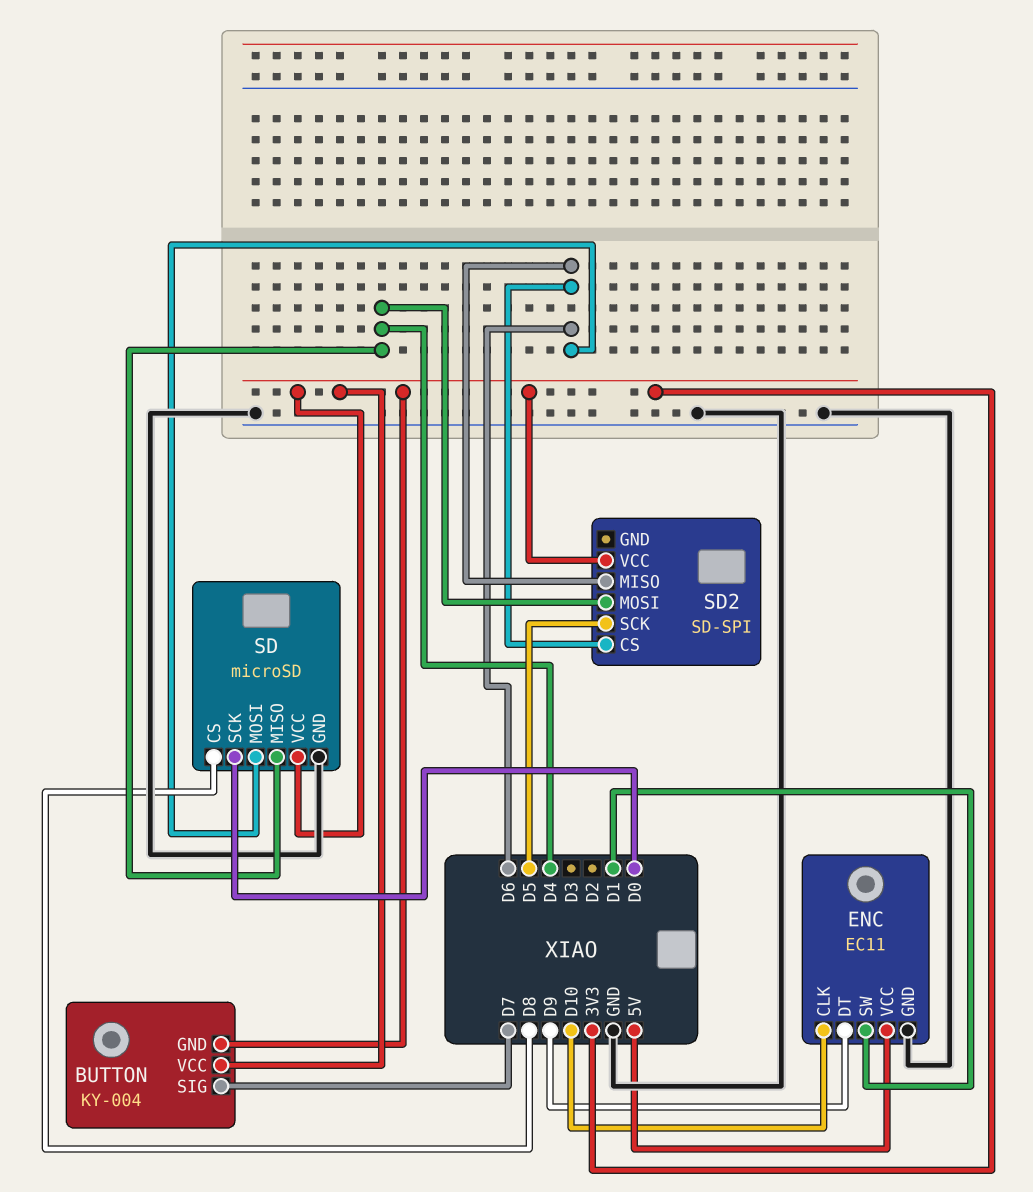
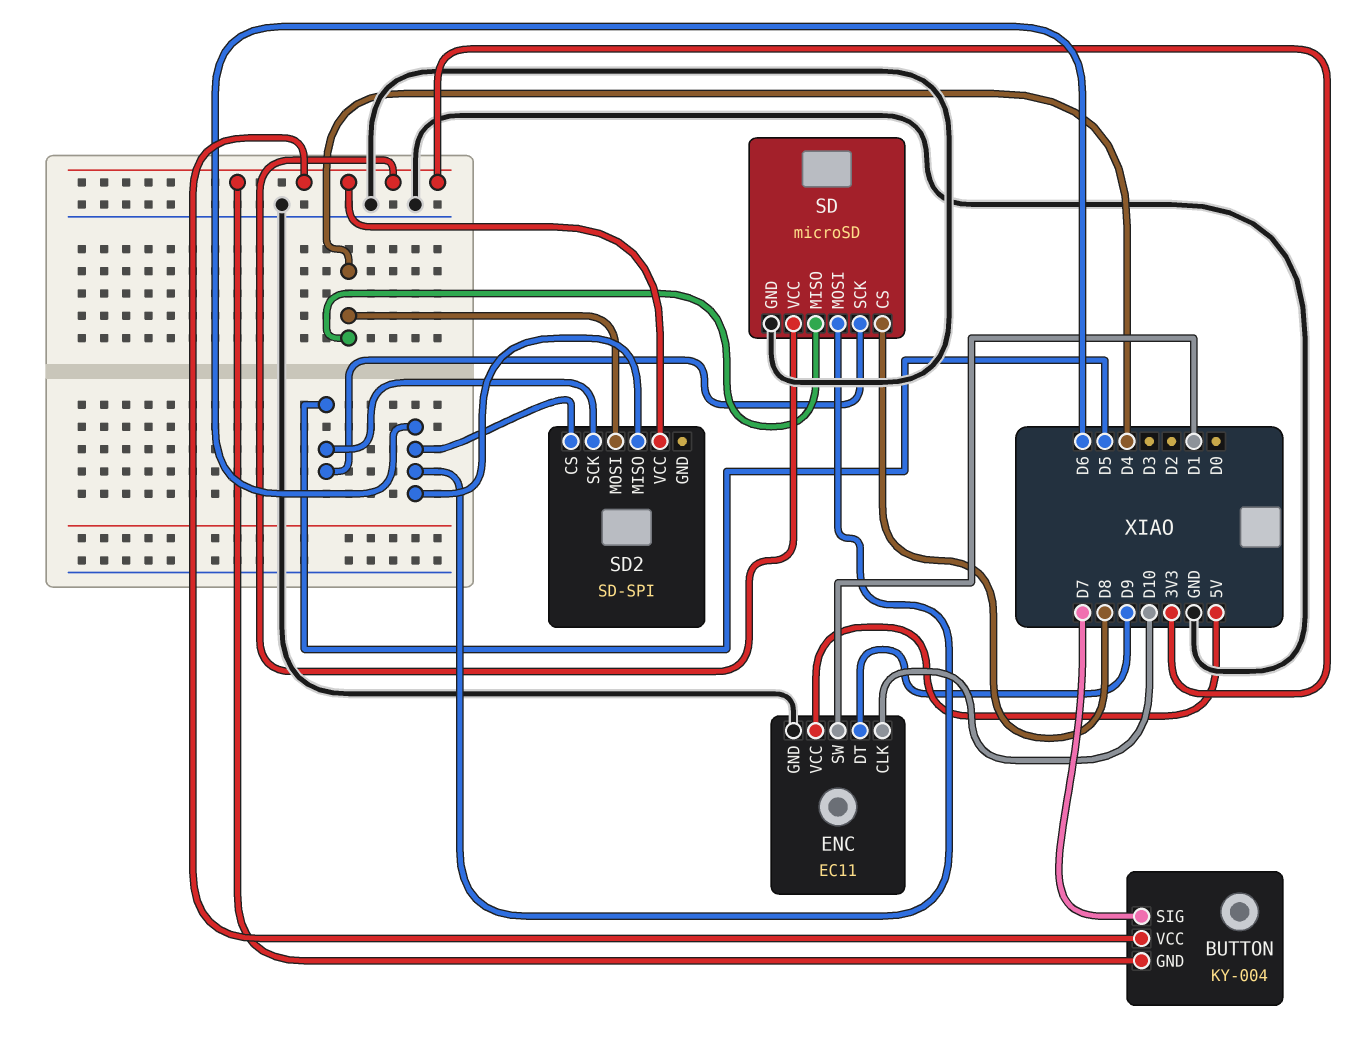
SD pin SCK: D0 -> D5

